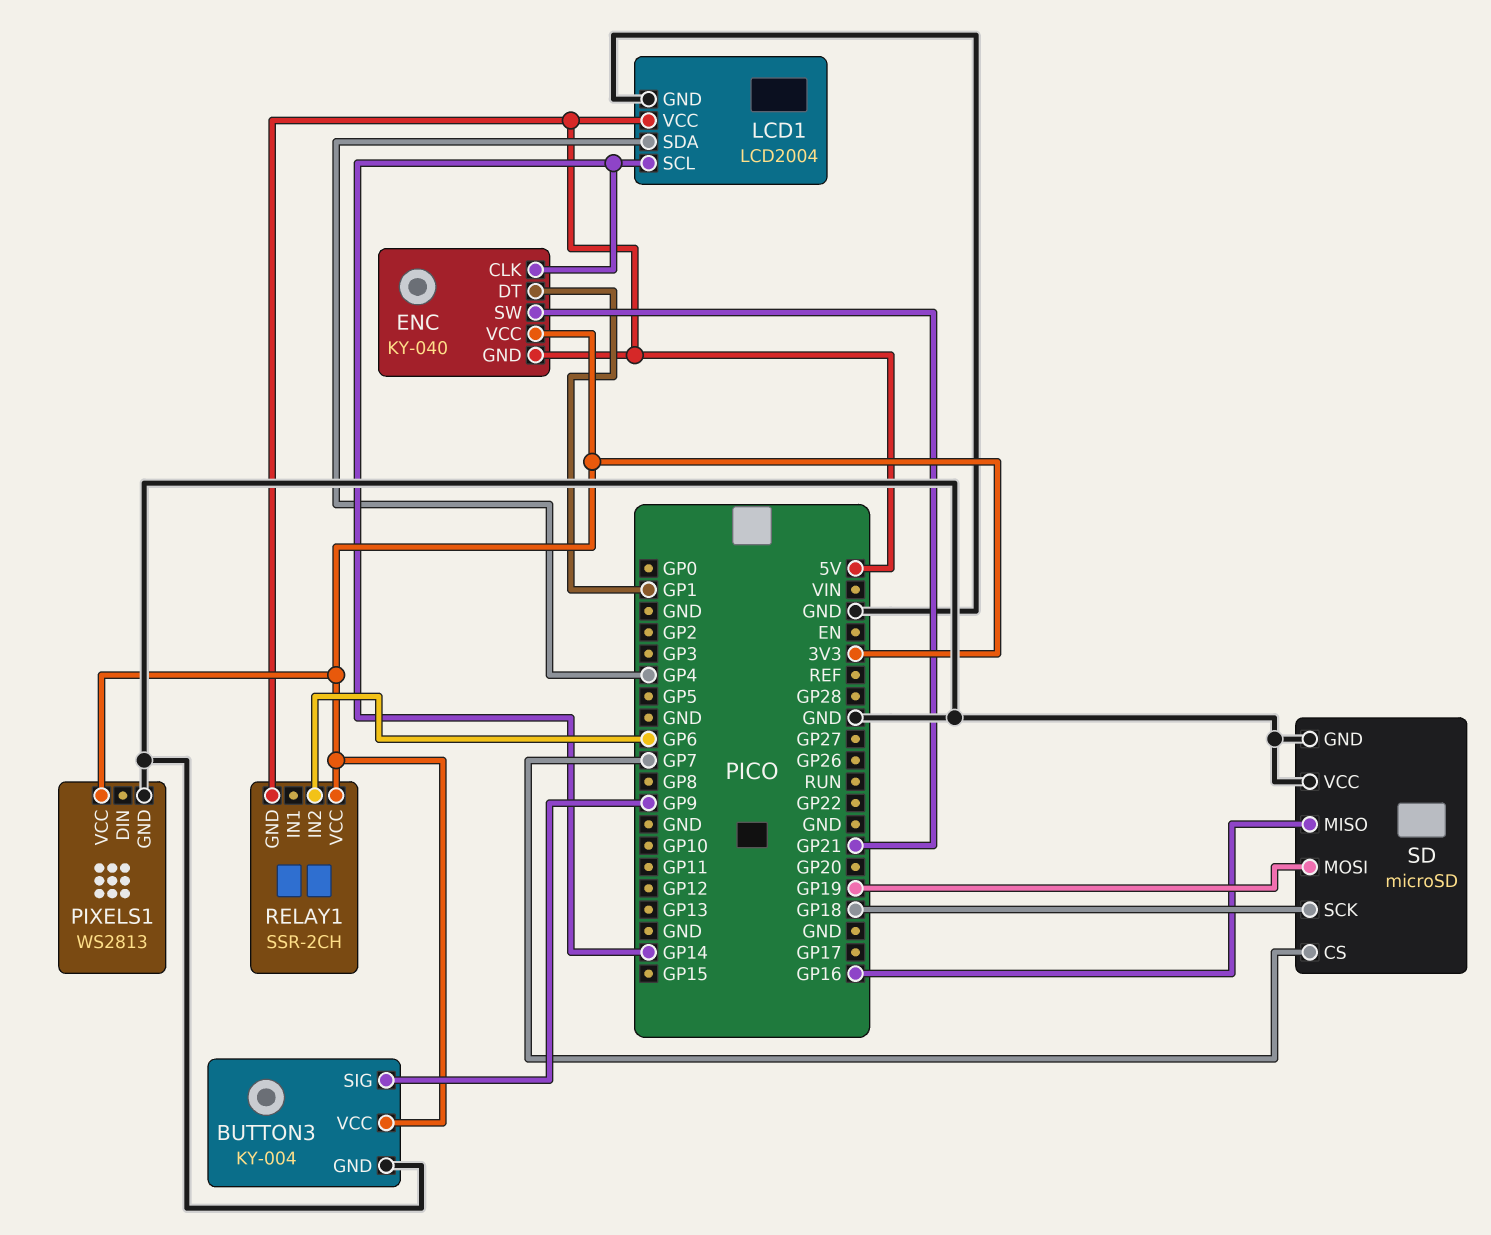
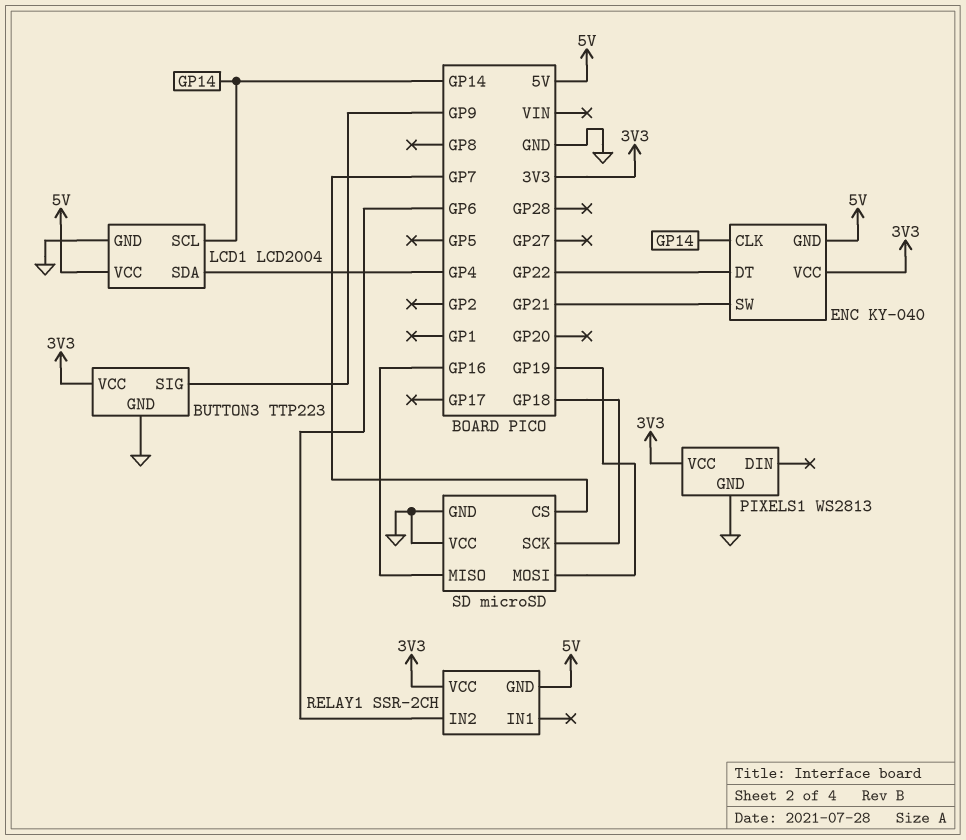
BUTTON3: KY-004 -> TTP223
ENC pin DT: GP1 -> GP22

